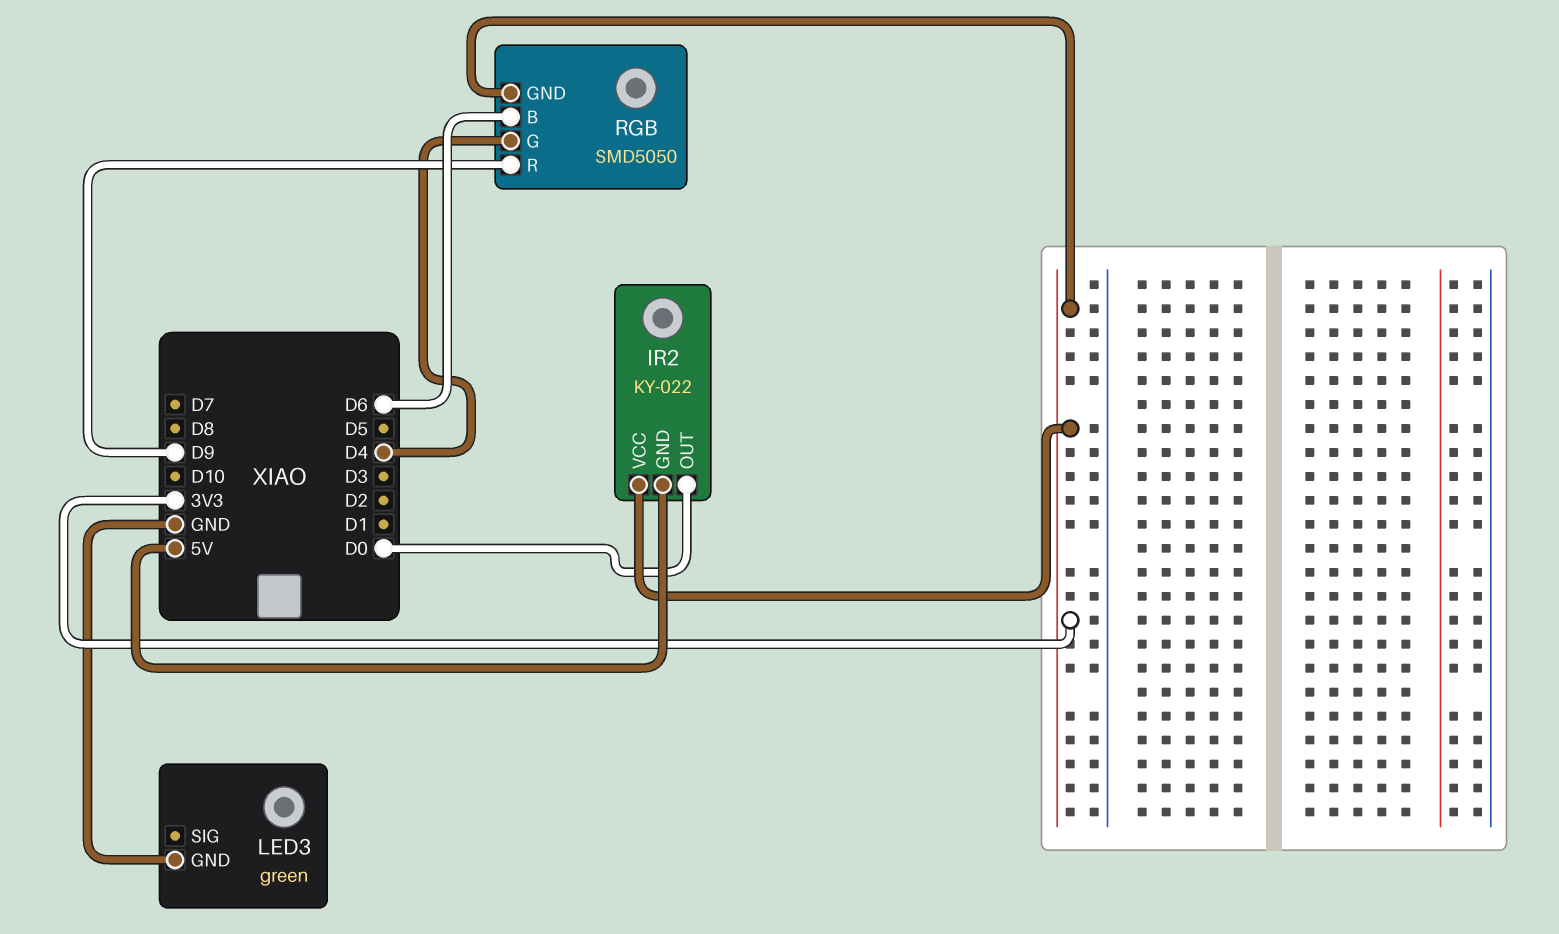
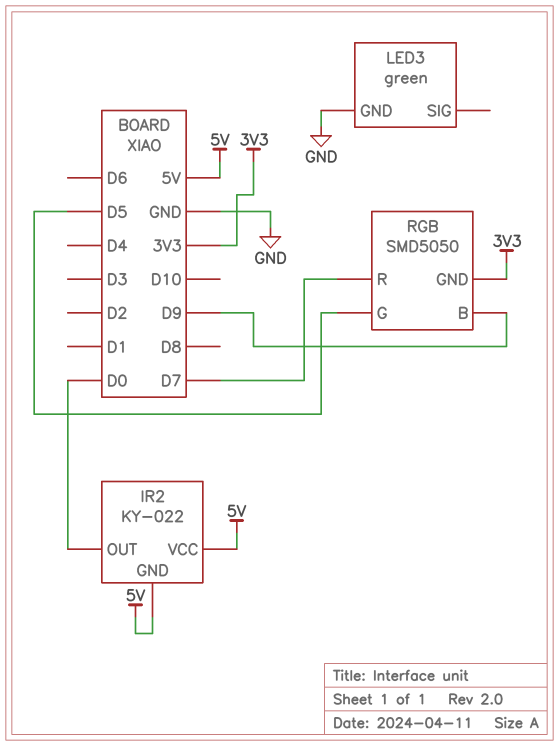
IR2 pin VCC: 3V3 -> 5V
RGB pin B: D6 -> D9
RGB pin G: D4 -> D5
RGB pin R: D9 -> D7

